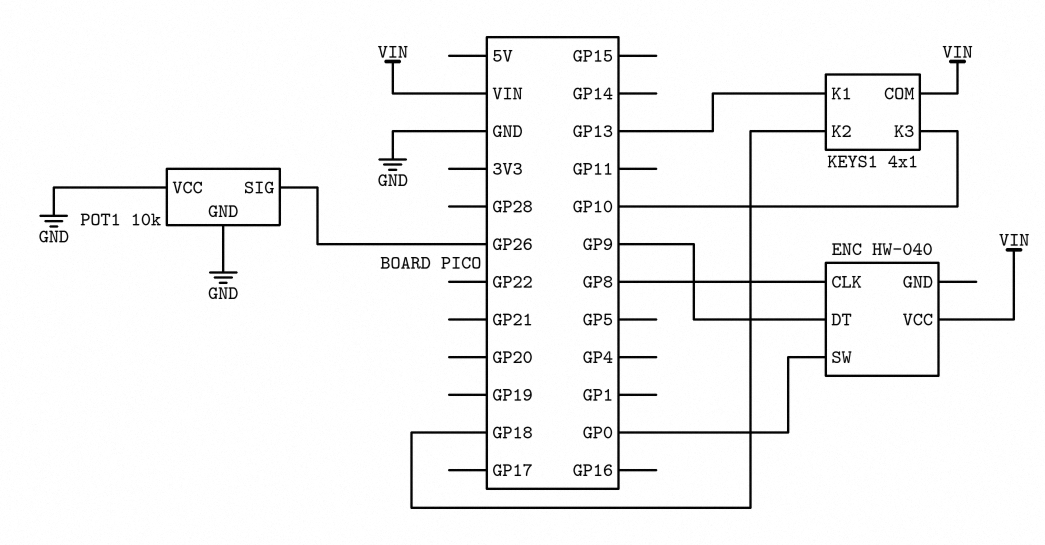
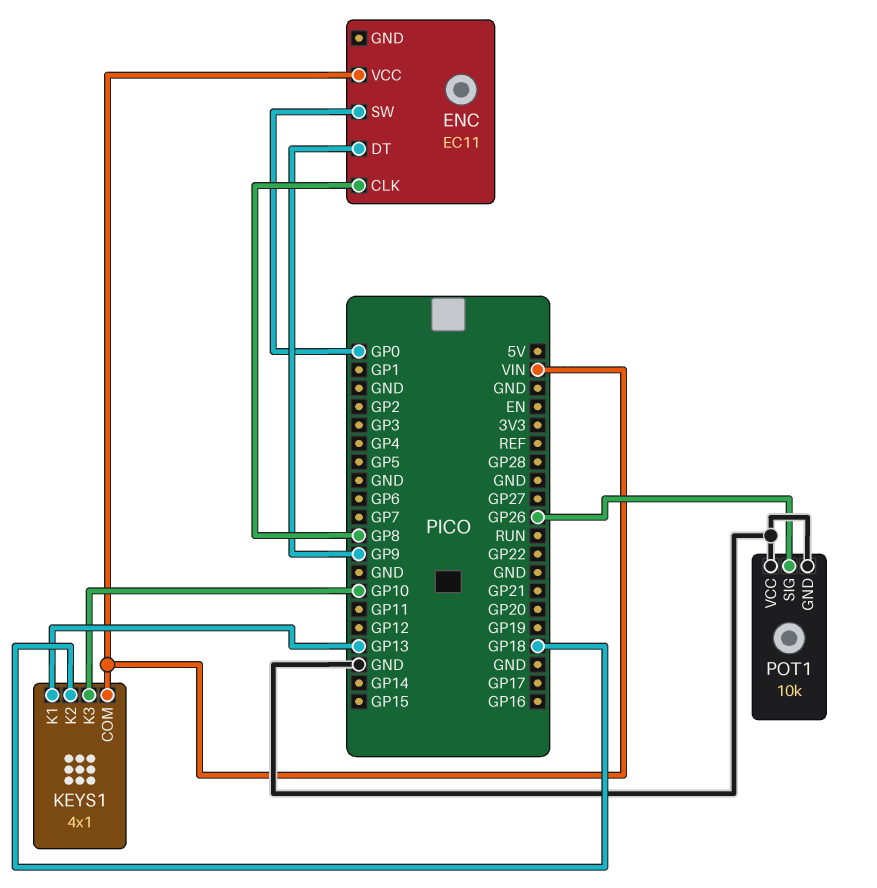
ENC: HW-040 -> EC11

